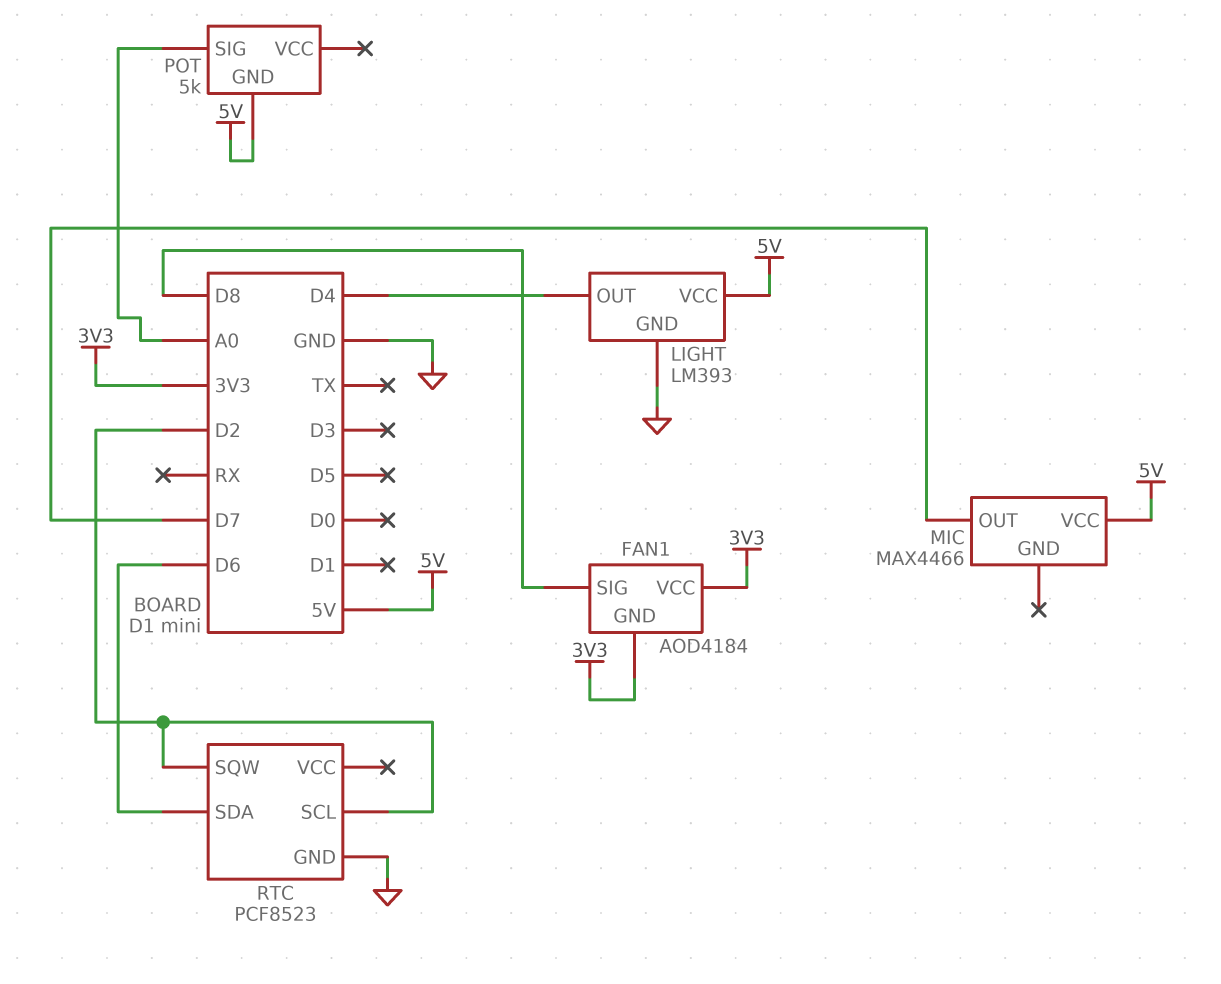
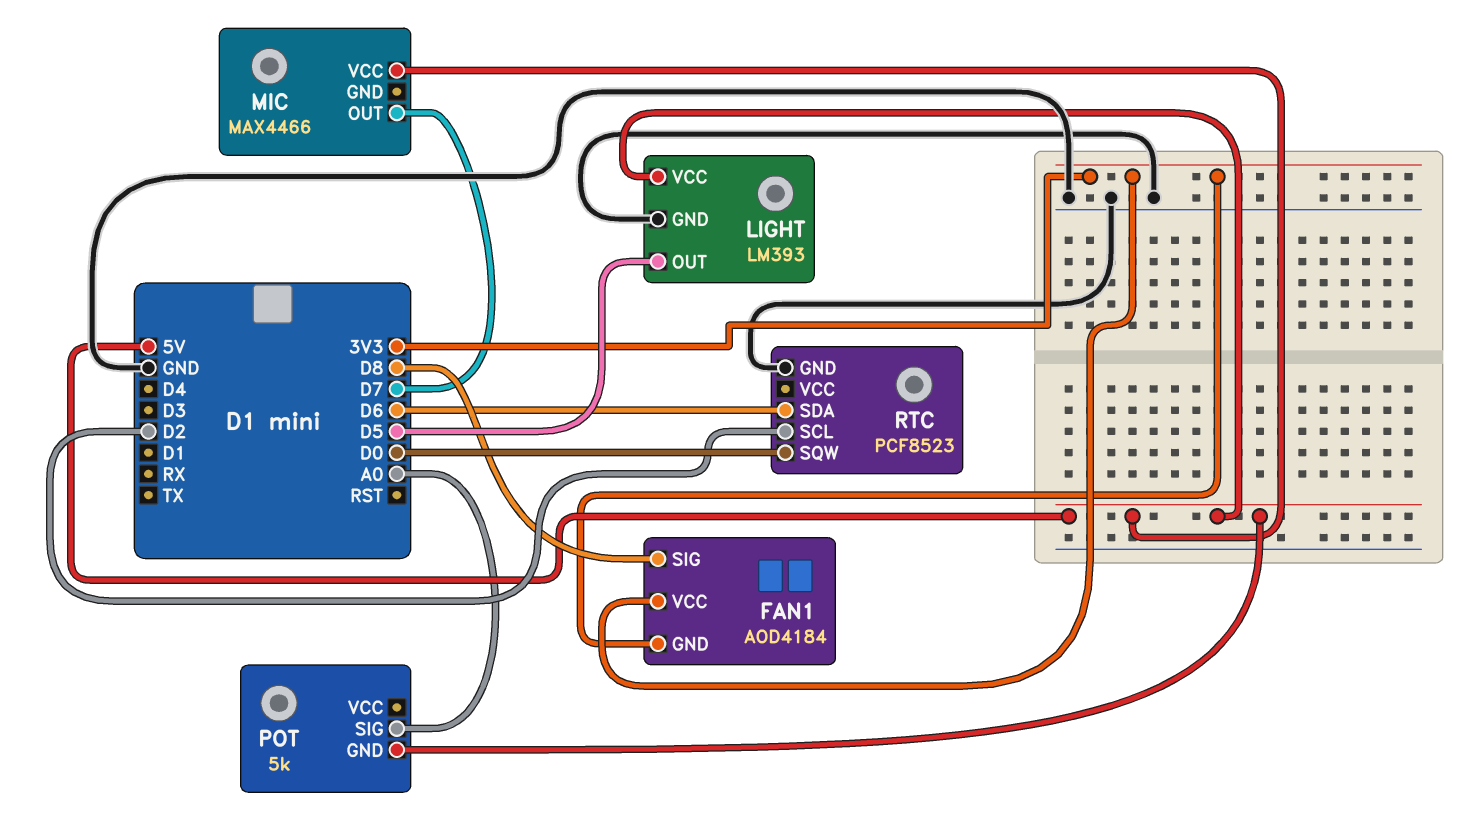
LIGHT pin OUT: D4 -> D5
RTC pin SQW: D2 -> D0

